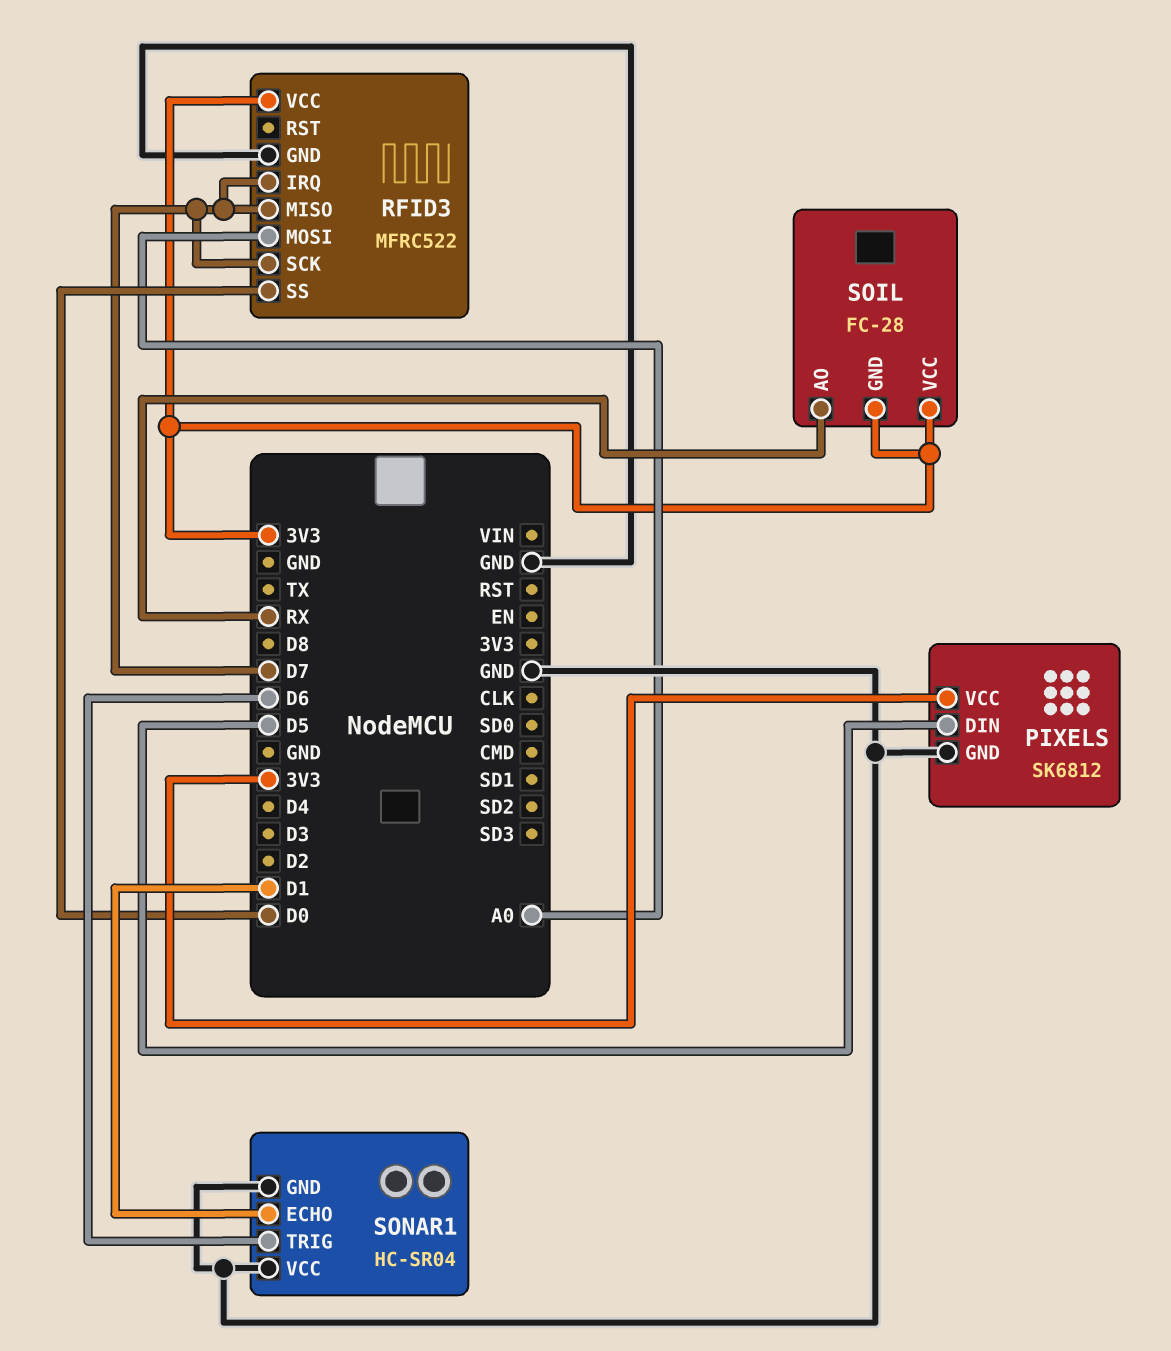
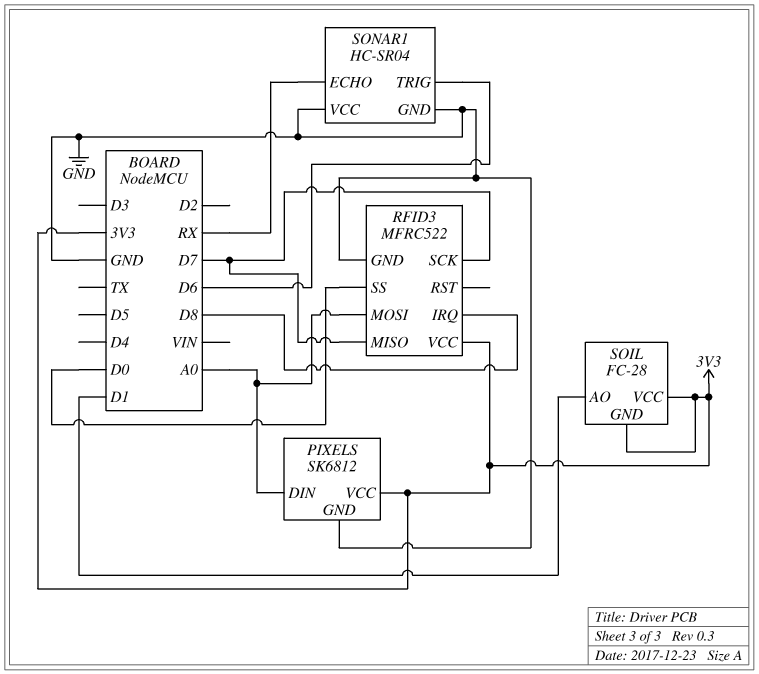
PIXELS pin DIN: D5 -> A0
RFID3 pin IRQ: D7 -> D8
SOIL pin AO: RX -> D1
SONAR1 pin ECHO: D1 -> RX

